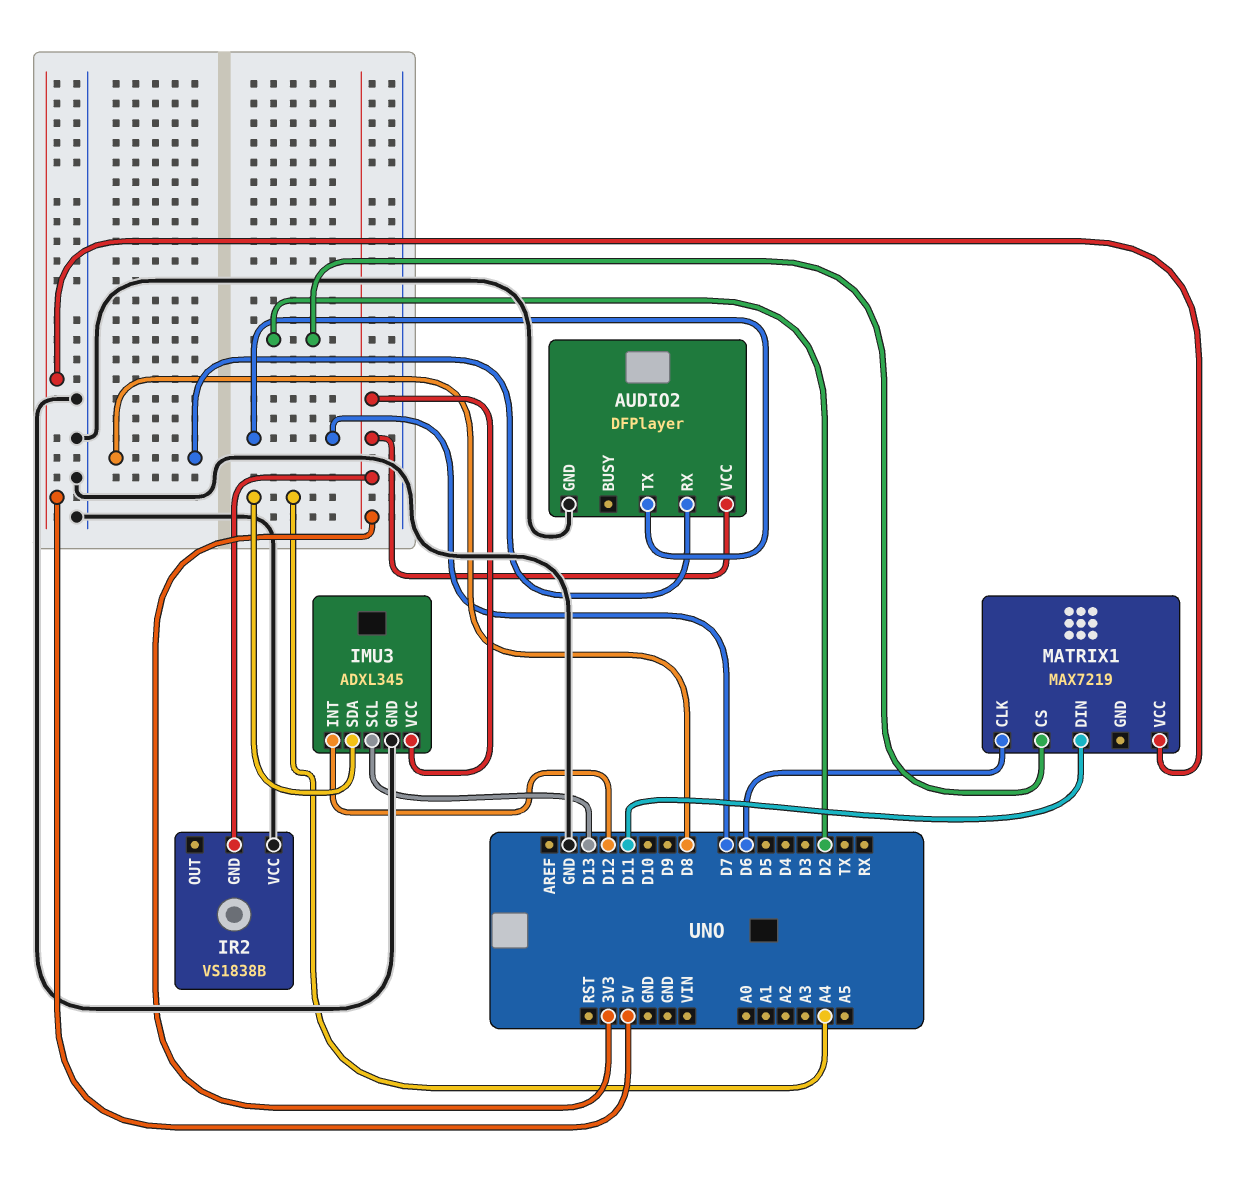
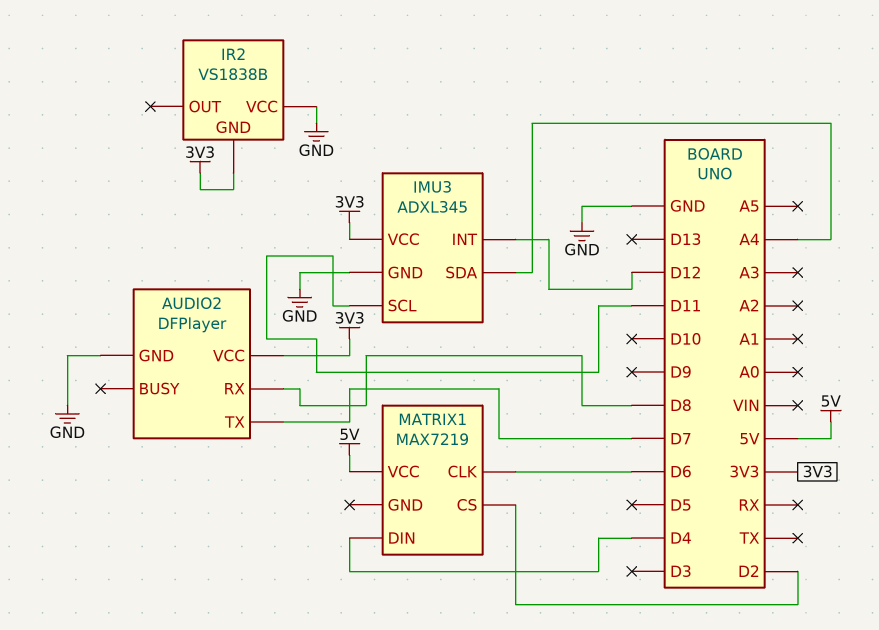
IMU3 pin SCL: D13 -> D11
MATRIX1 pin DIN: D11 -> D4

